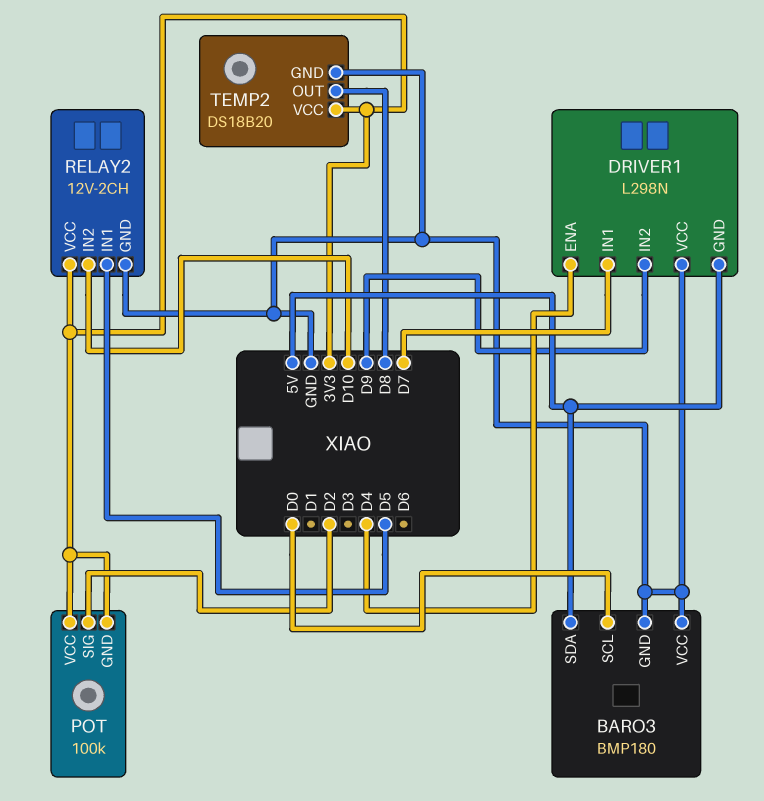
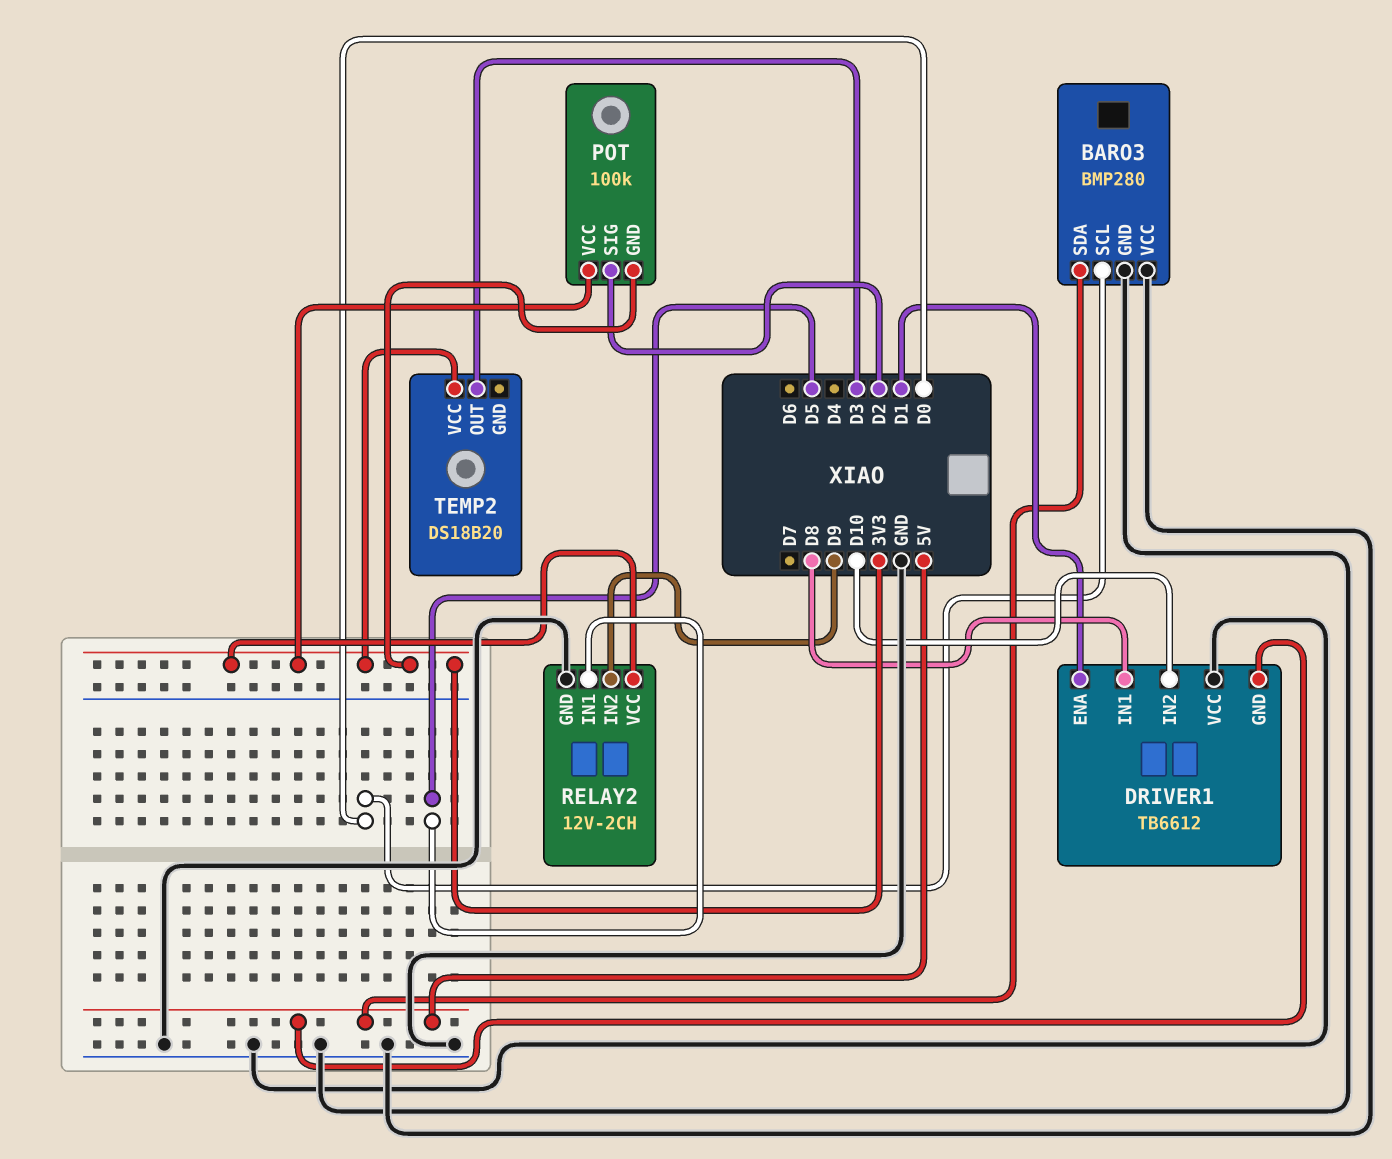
BARO3: BMP180 -> BMP280
DRIVER1: L298N -> TB6612
DRIVER1 pin ENA: D4 -> D1
DRIVER1 pin IN1: D7 -> D8
DRIVER1 pin IN2: D9 -> D10
RELAY2 pin IN2: D10 -> D9
TEMP2 pin GND: GND -> none
TEMP2 pin OUT: D8 -> D3

